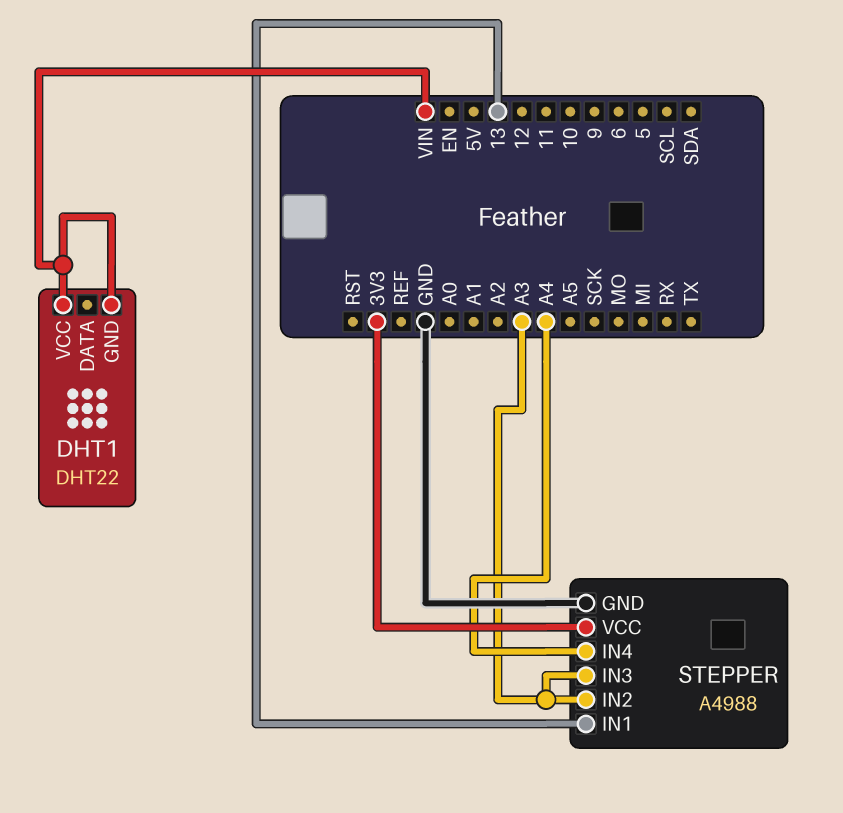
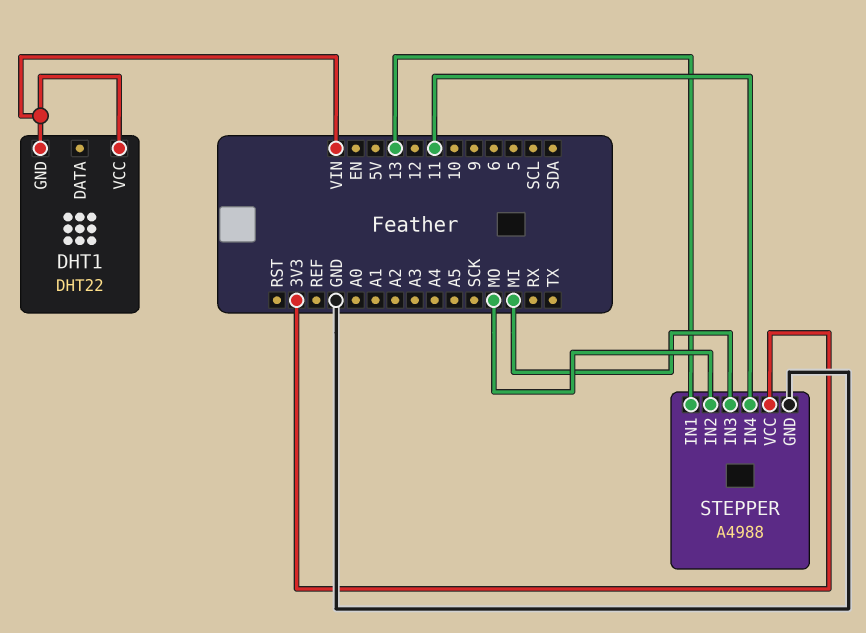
STEPPER pin IN2: A3 -> MO
STEPPER pin IN3: A3 -> MI
STEPPER pin IN4: A4 -> 11

